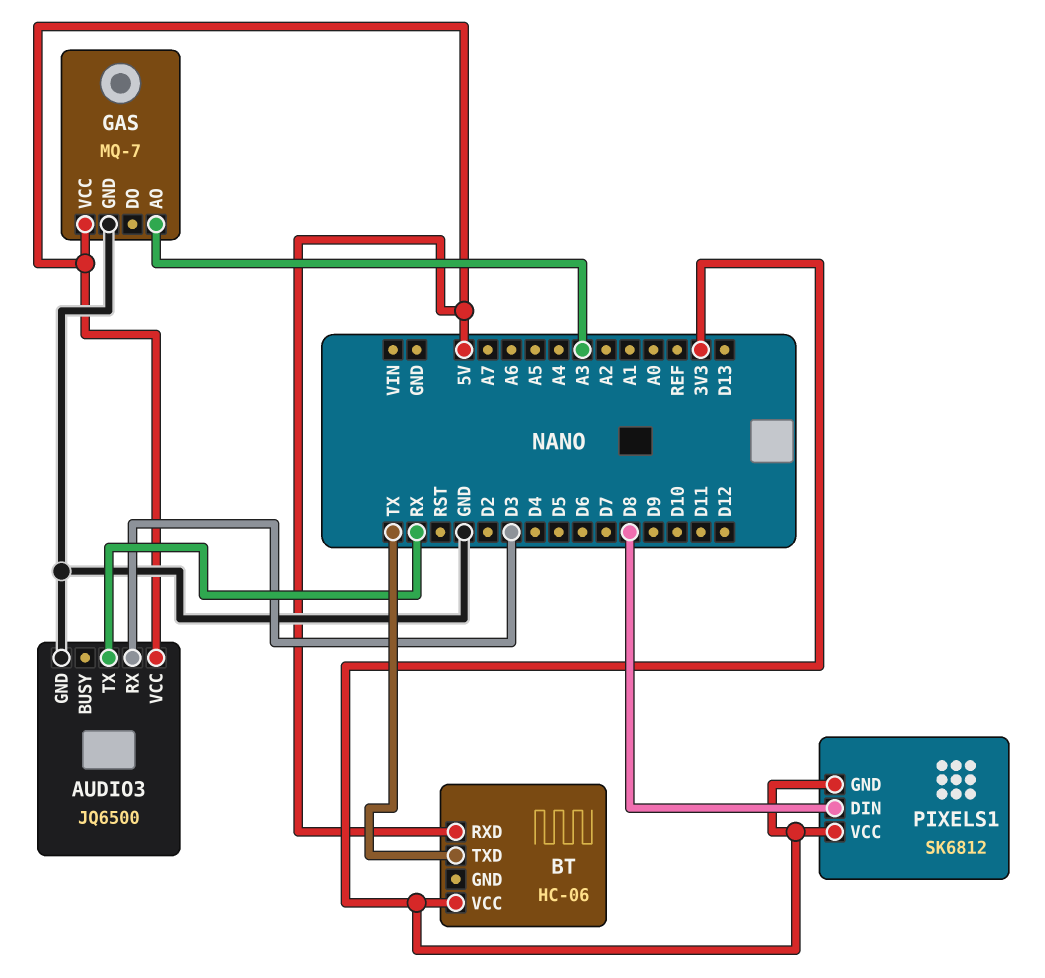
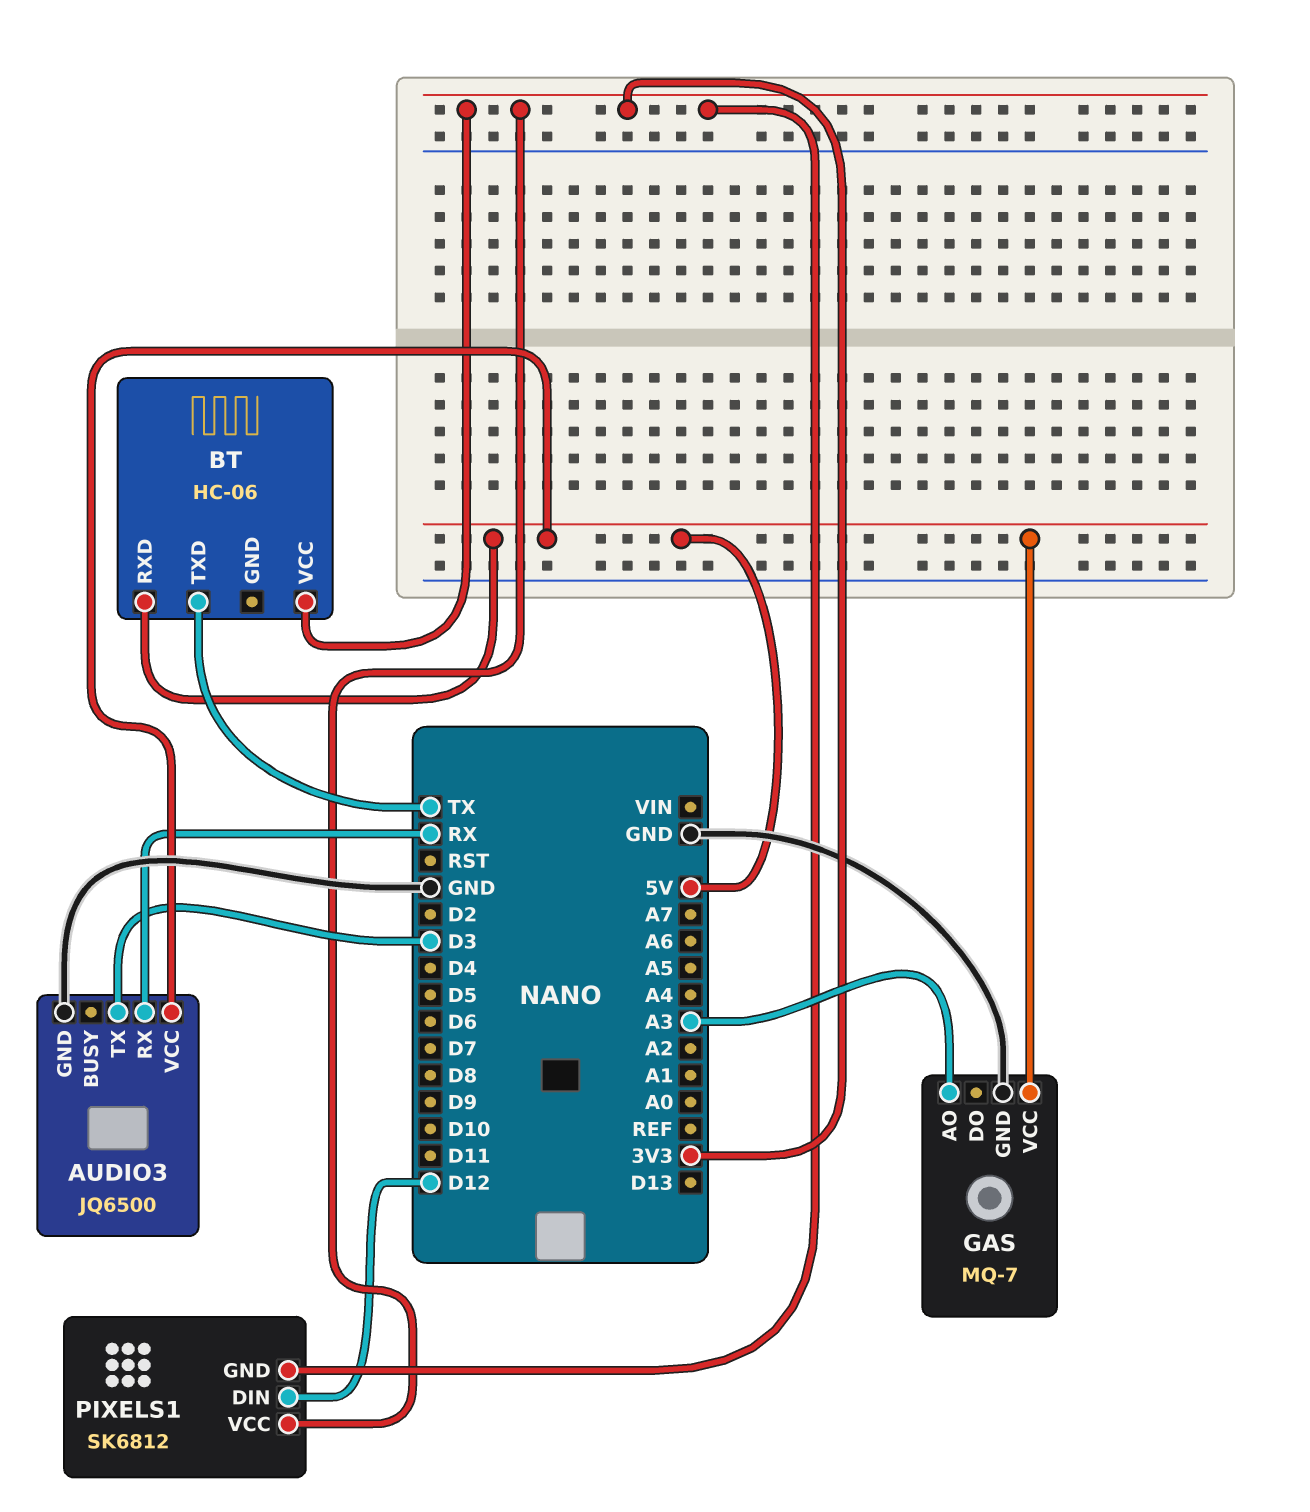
AUDIO3 pin RX: D3 -> RX
AUDIO3 pin TX: RX -> D3
PIXELS1 pin DIN: D8 -> D12

